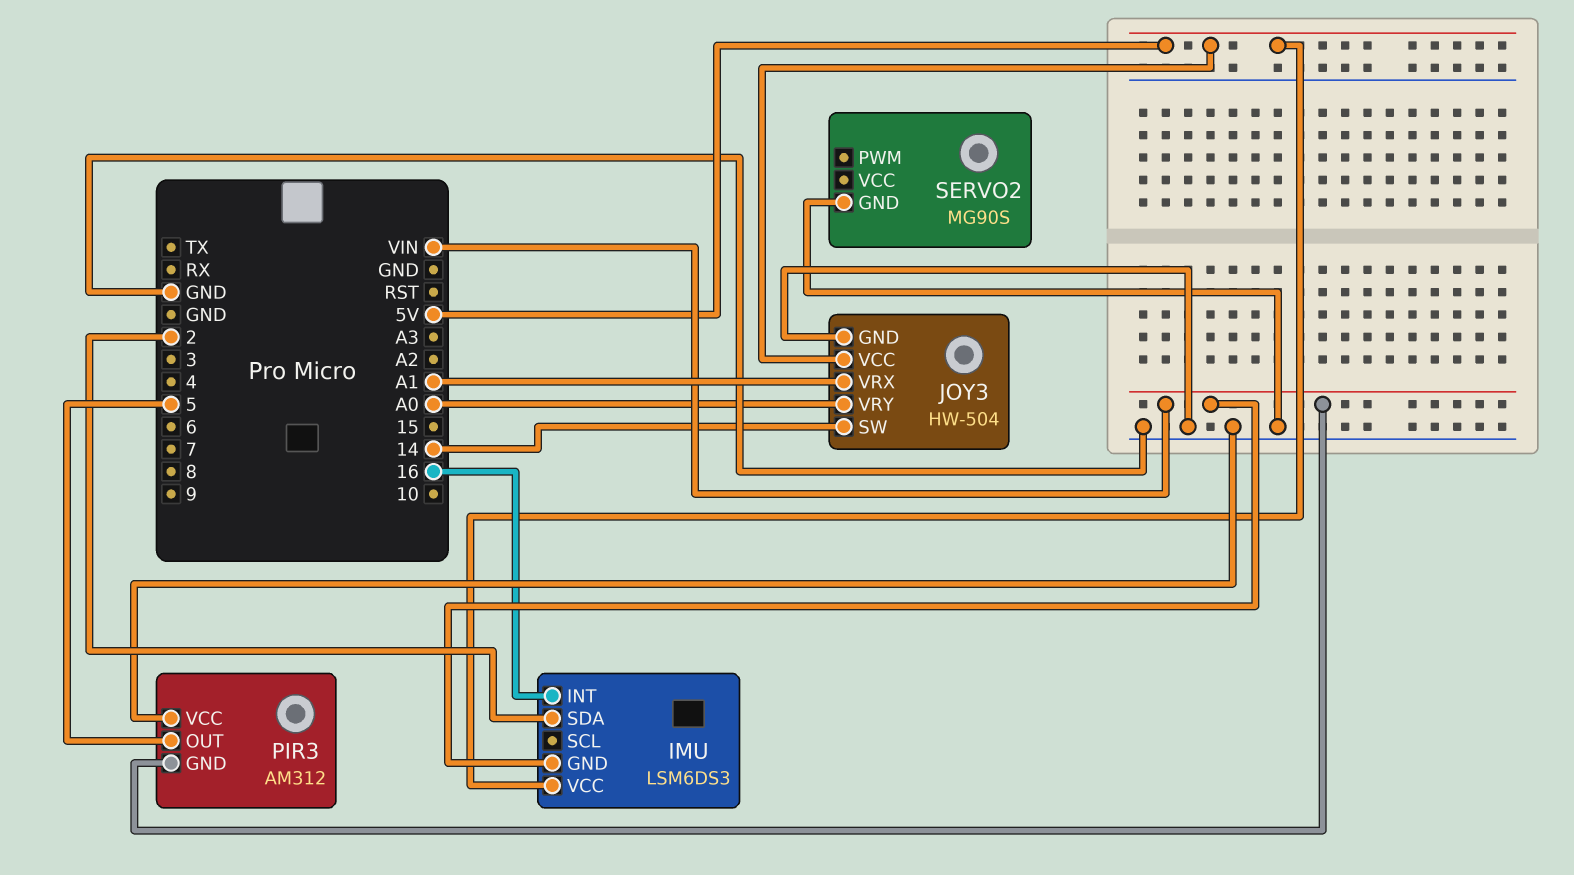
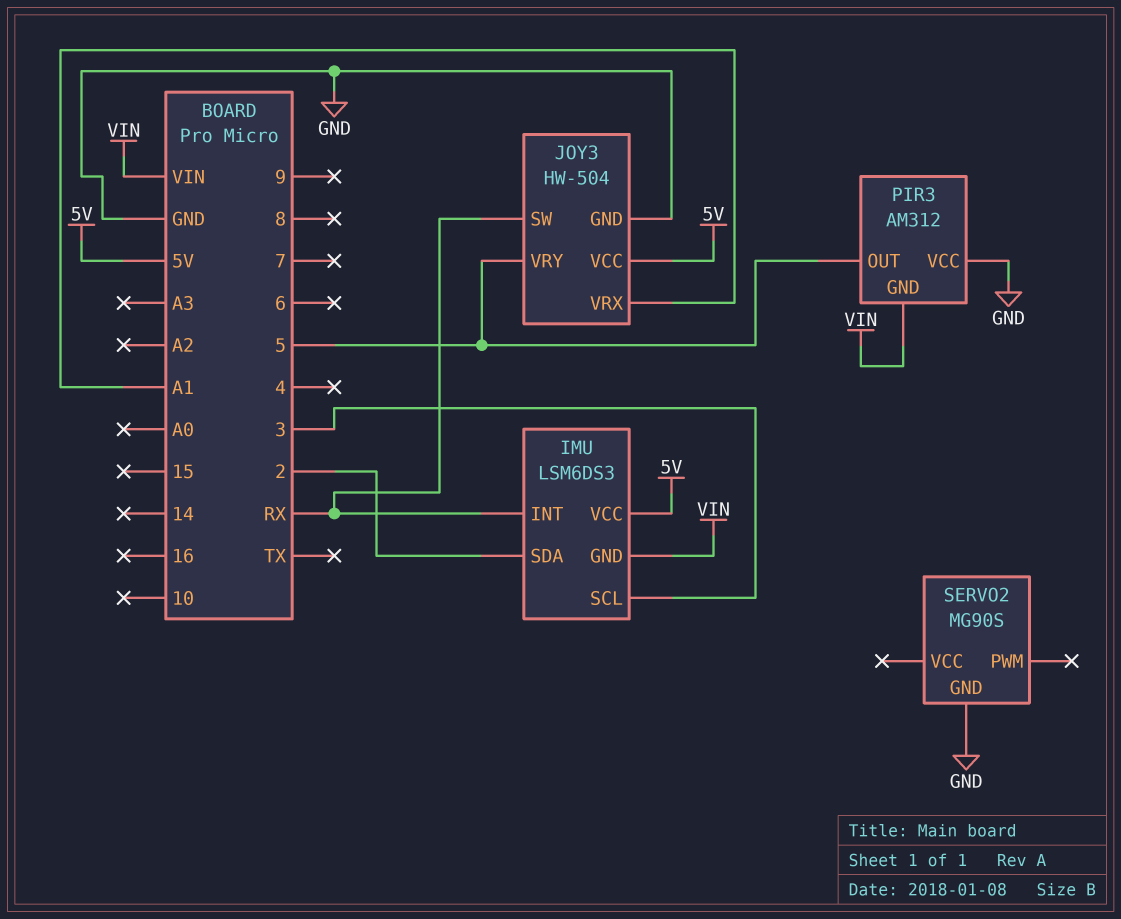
IMU pin INT: 16 -> RX
IMU pin SCL: none -> 3
JOY3 pin SW: 14 -> RX
JOY3 pin VRY: A0 -> 5

